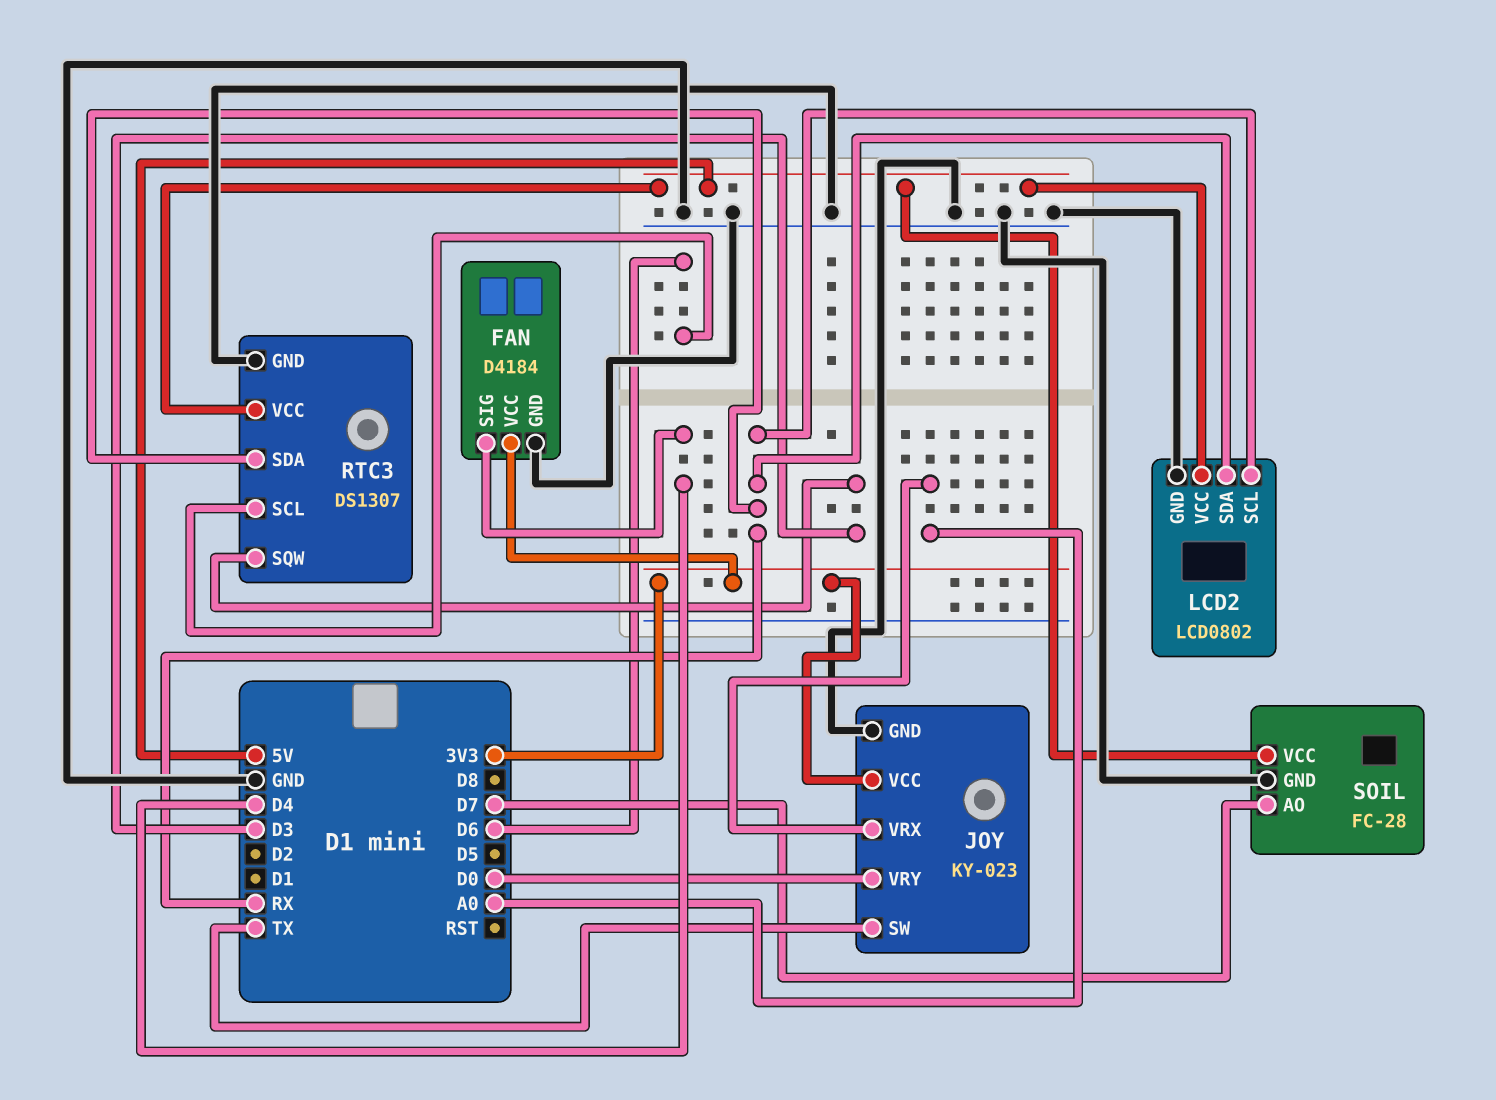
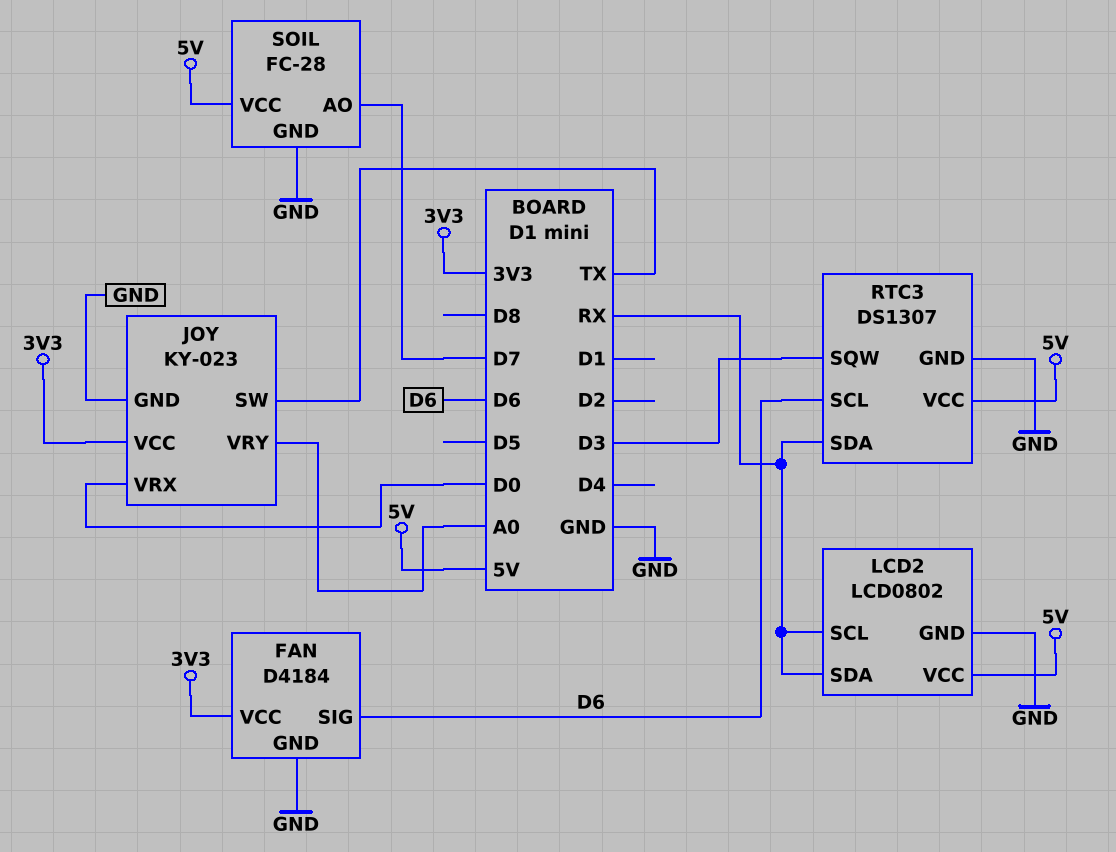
FAN pin SIG: D4 -> D6
JOY pin VRX: A0 -> D0
JOY pin VRY: D0 -> A0

